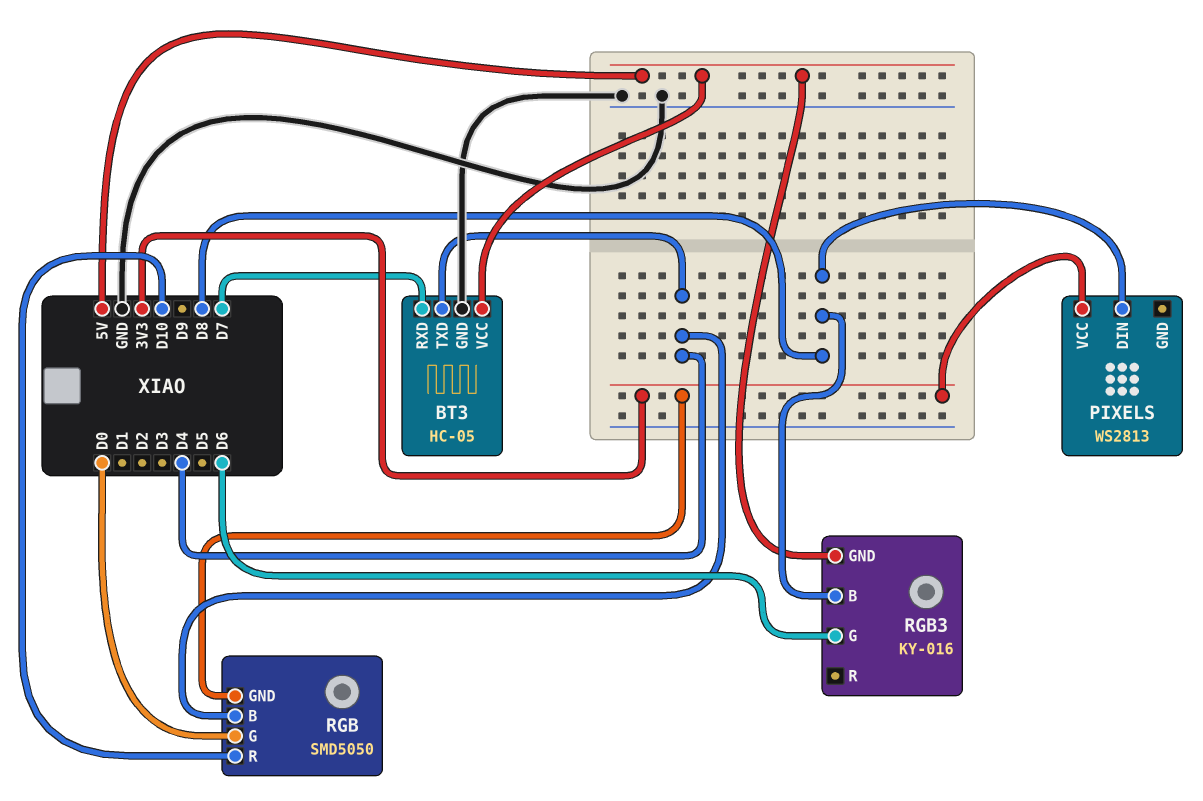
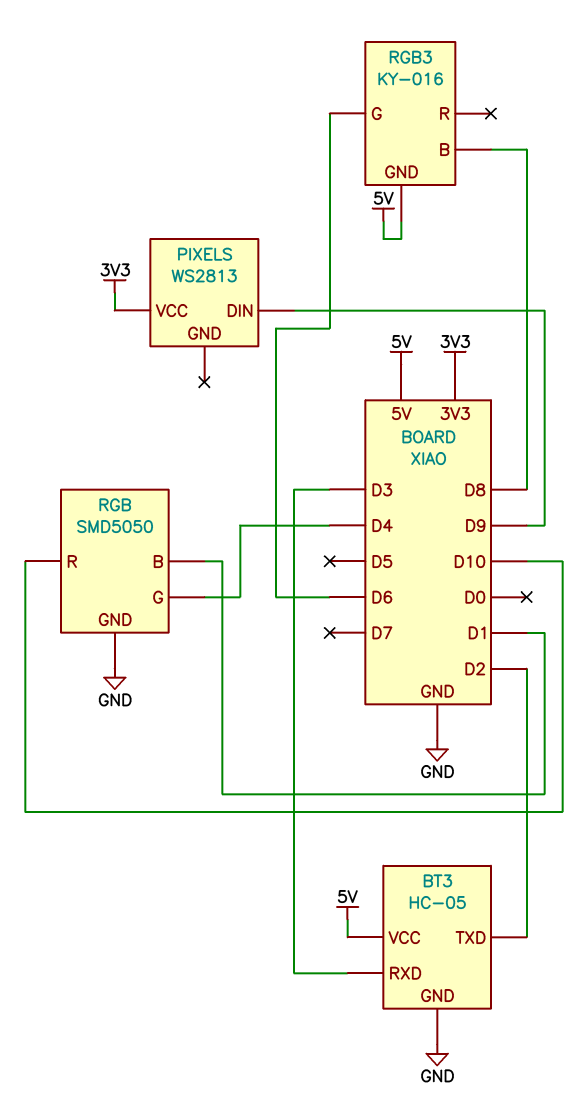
BT3 pin RXD: D7 -> D3
BT3 pin TXD: D4 -> D2
PIXELS pin DIN: D8 -> D9
RGB pin B: D4 -> D1
RGB pin G: D0 -> D4
RGB pin GND: 3V3 -> GND

